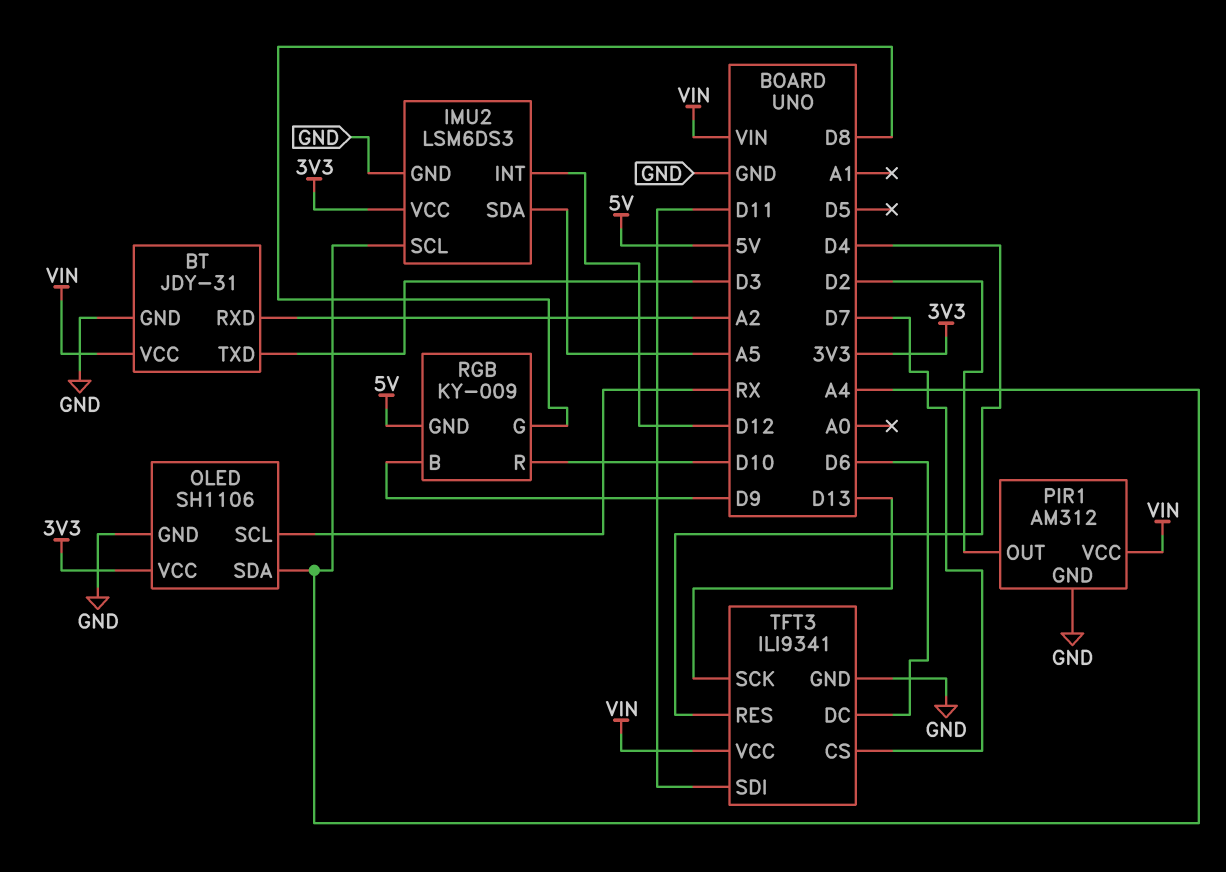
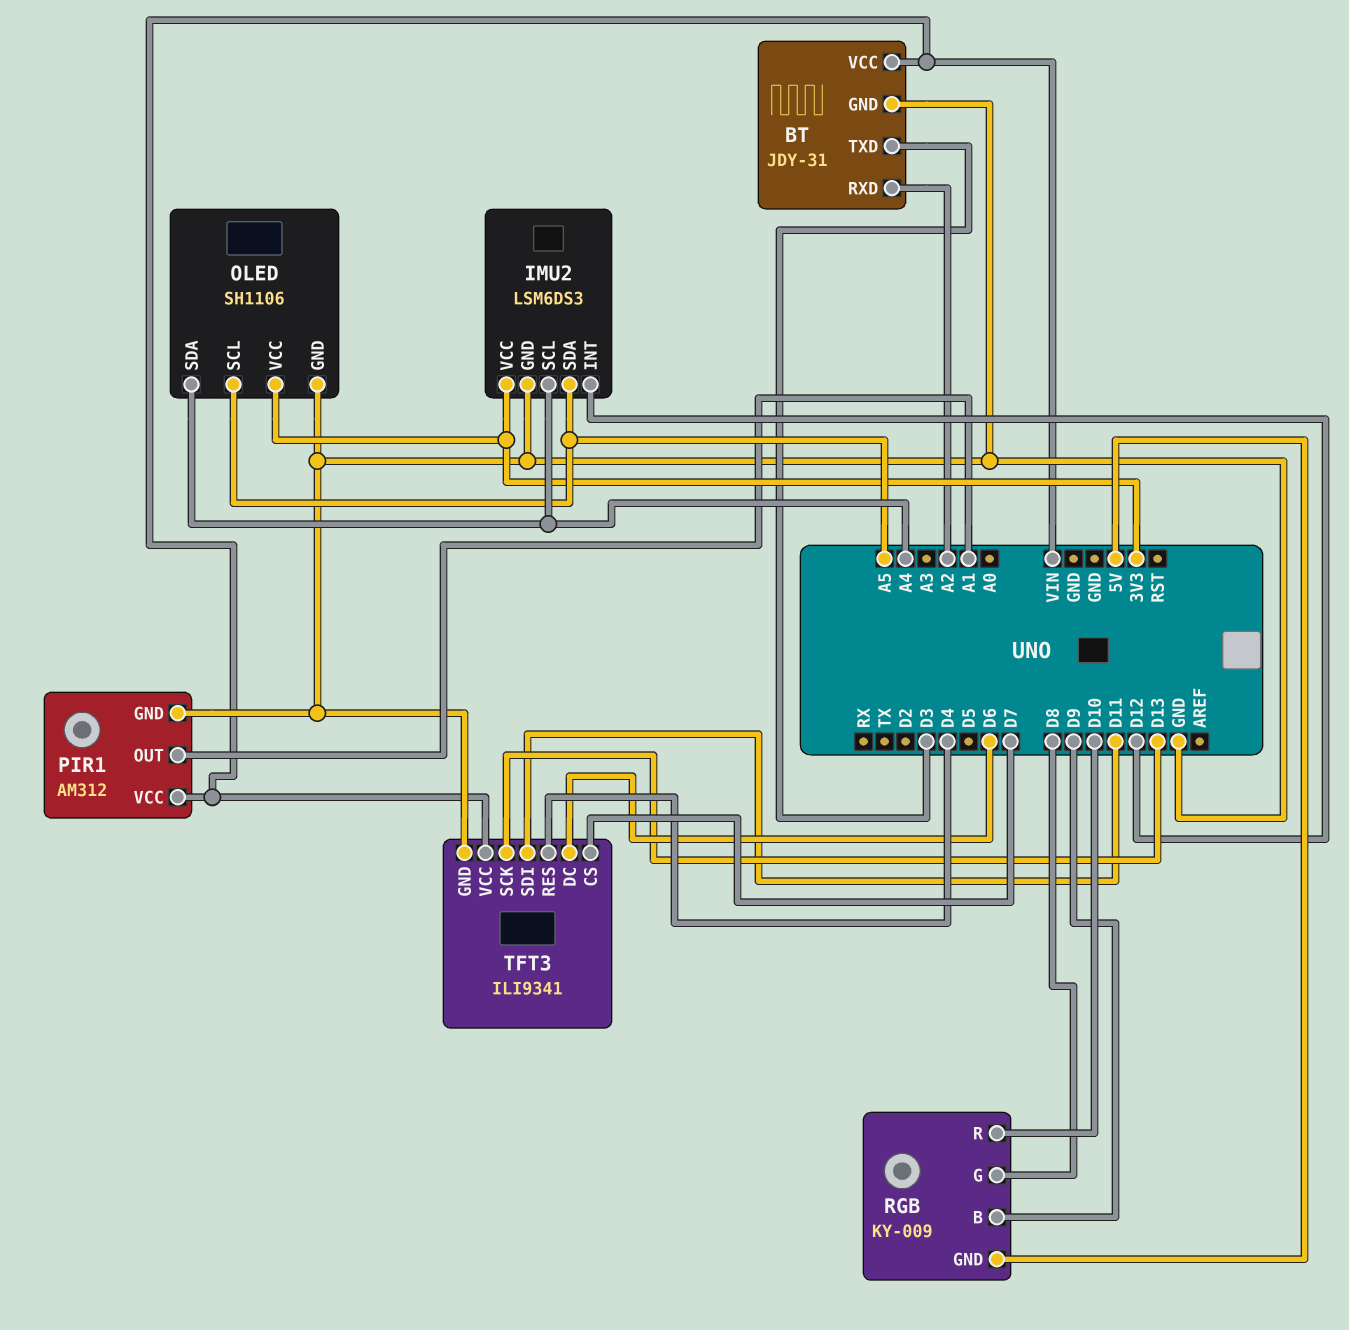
OLED pin SCL: RX -> A5
PIR1 pin OUT: D2 -> A1

